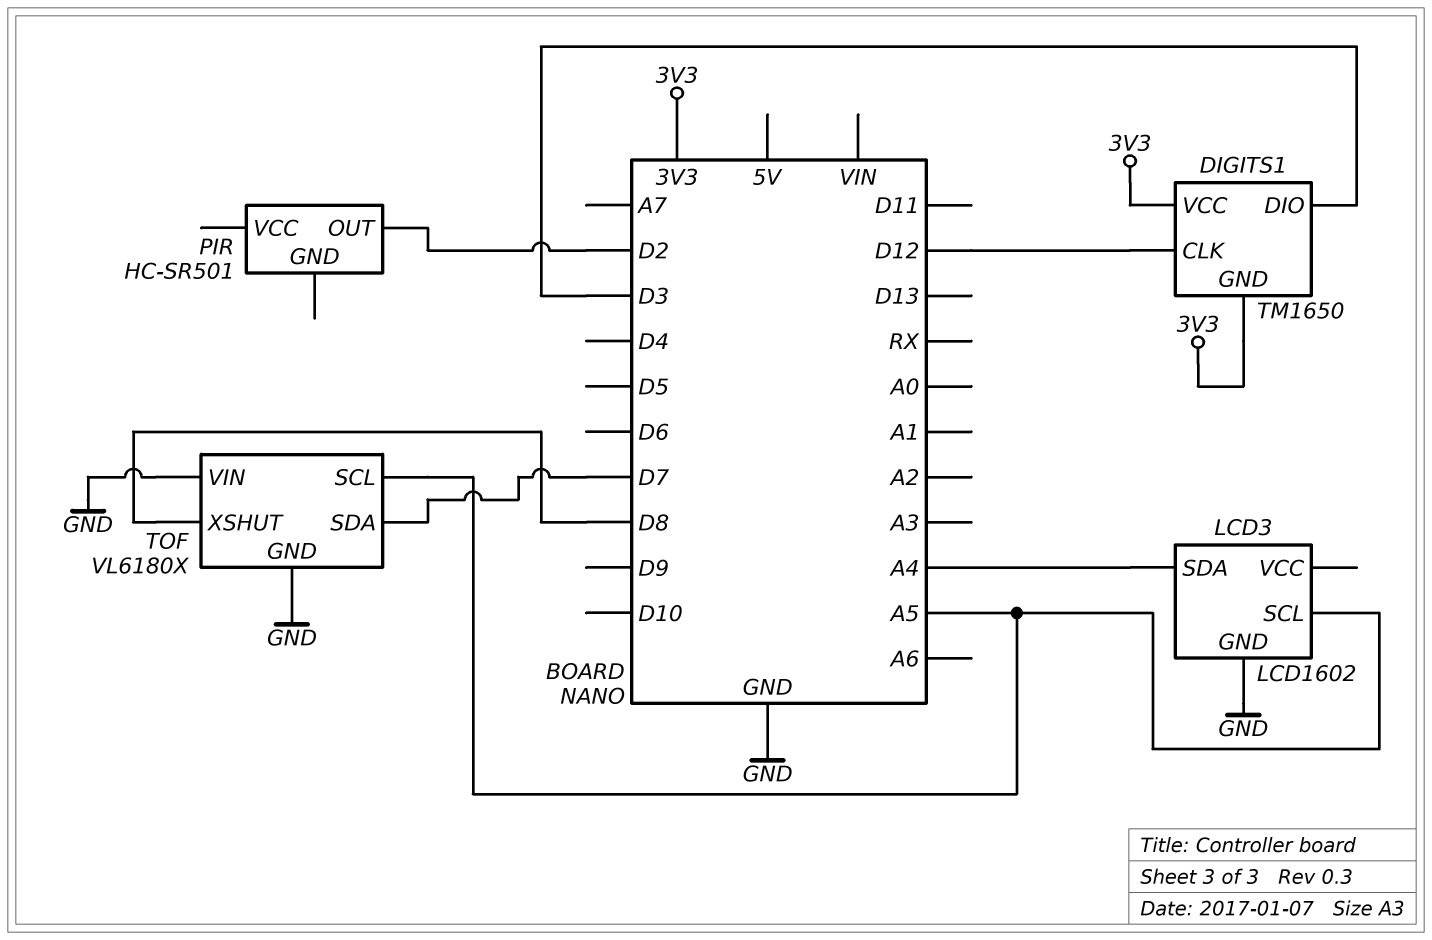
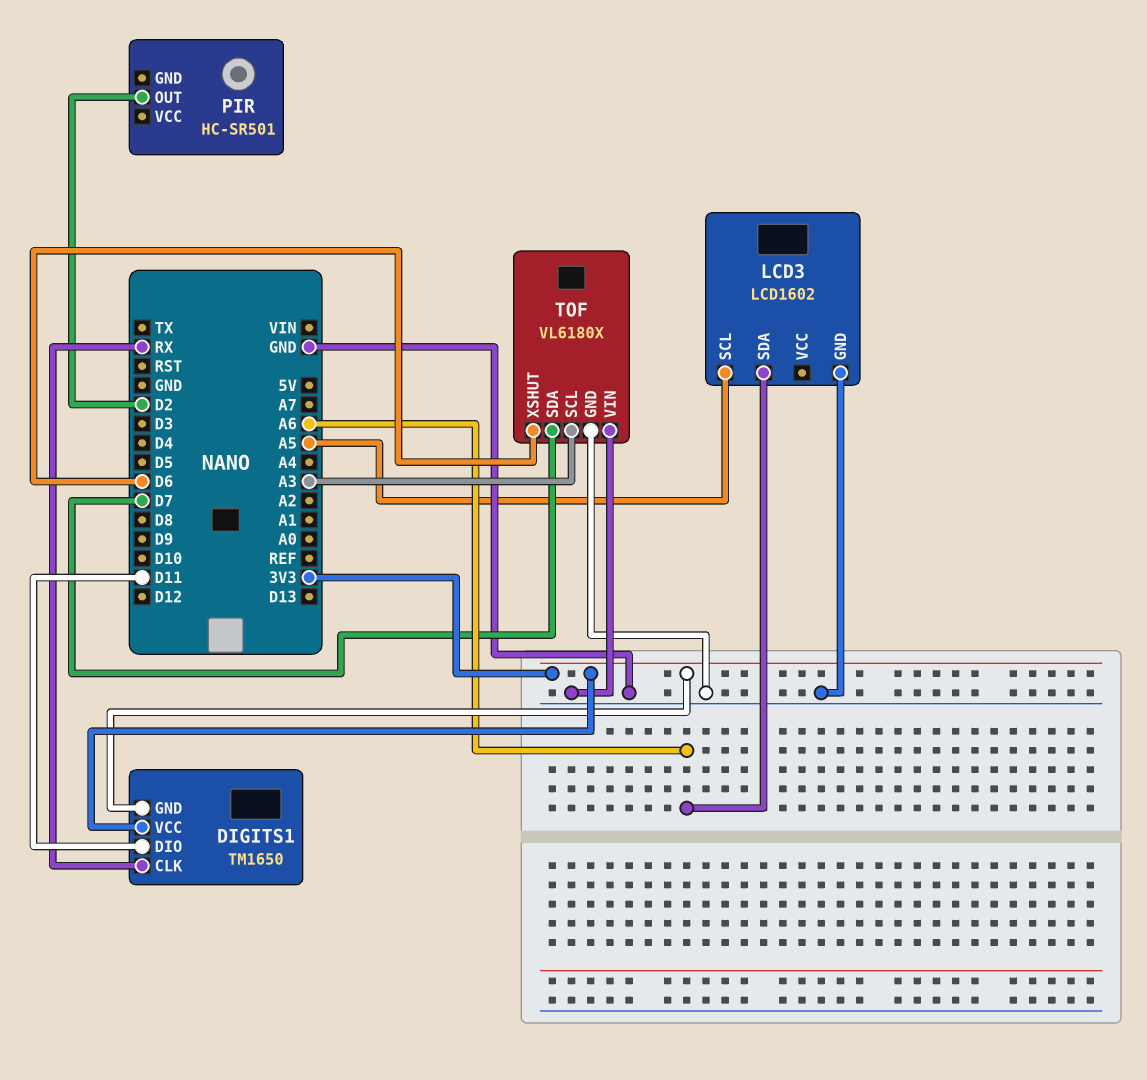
DIGITS1 pin CLK: D12 -> RX
DIGITS1 pin DIO: D3 -> D11
LCD3 pin SDA: A4 -> A6
TOF pin SCL: A5 -> A3
TOF pin XSHUT: D8 -> D6

